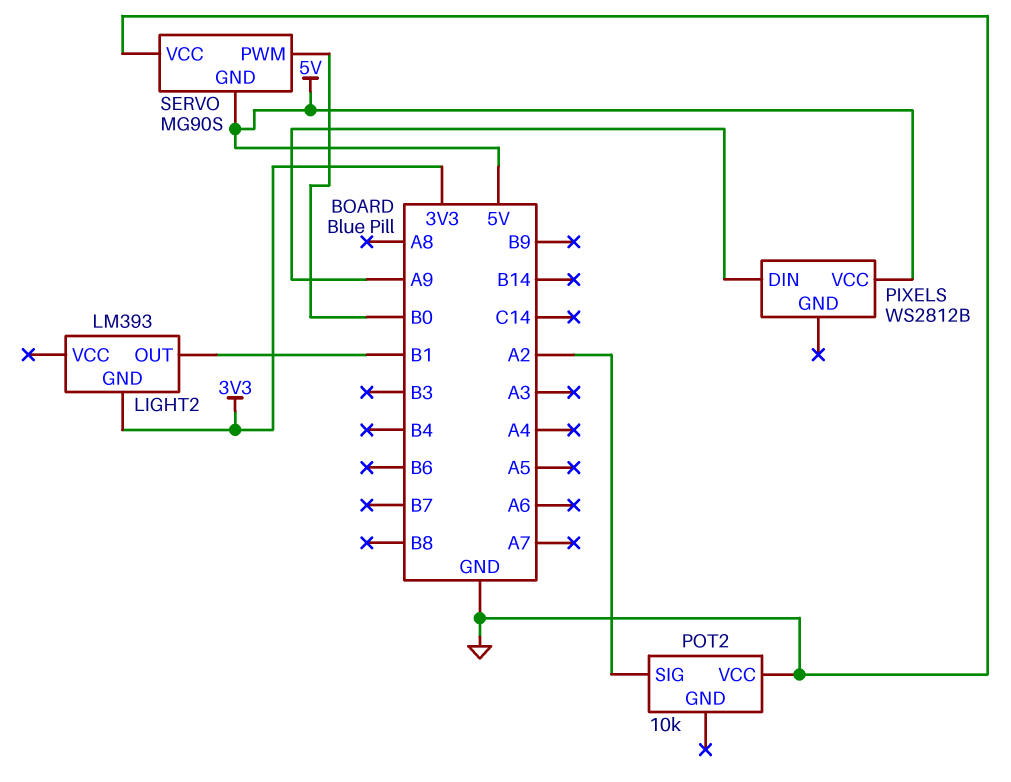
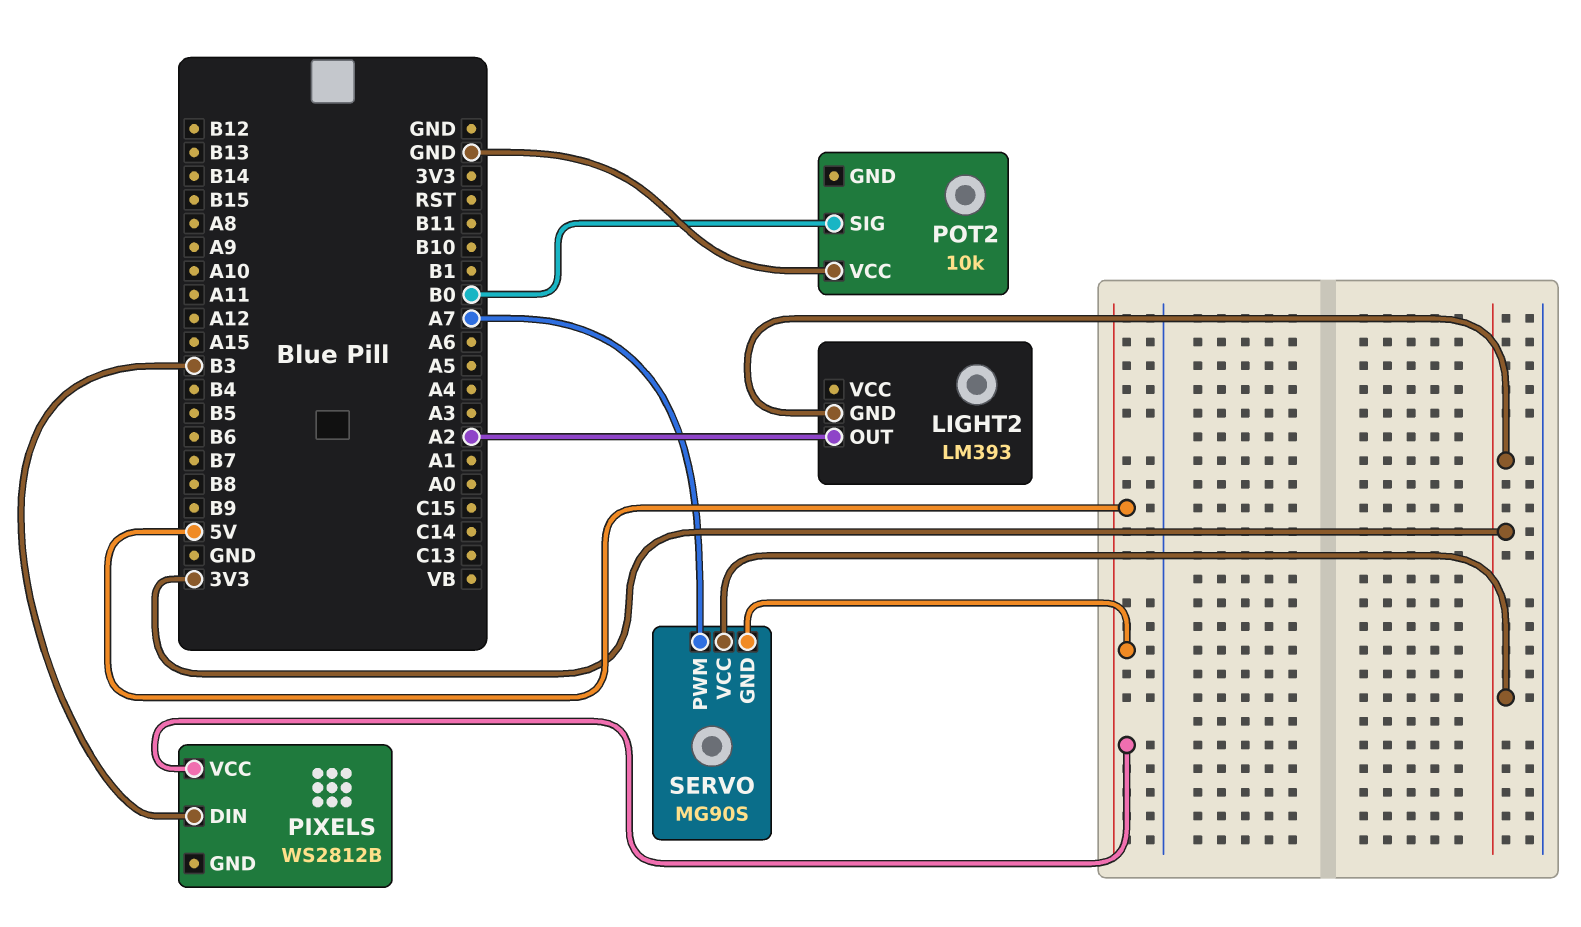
LIGHT2 pin OUT: B1 -> A2
PIXELS pin DIN: A9 -> B3
POT2 pin SIG: A2 -> B0
SERVO pin PWM: B0 -> A7
SERVO pin VCC: GND -> 3V3

